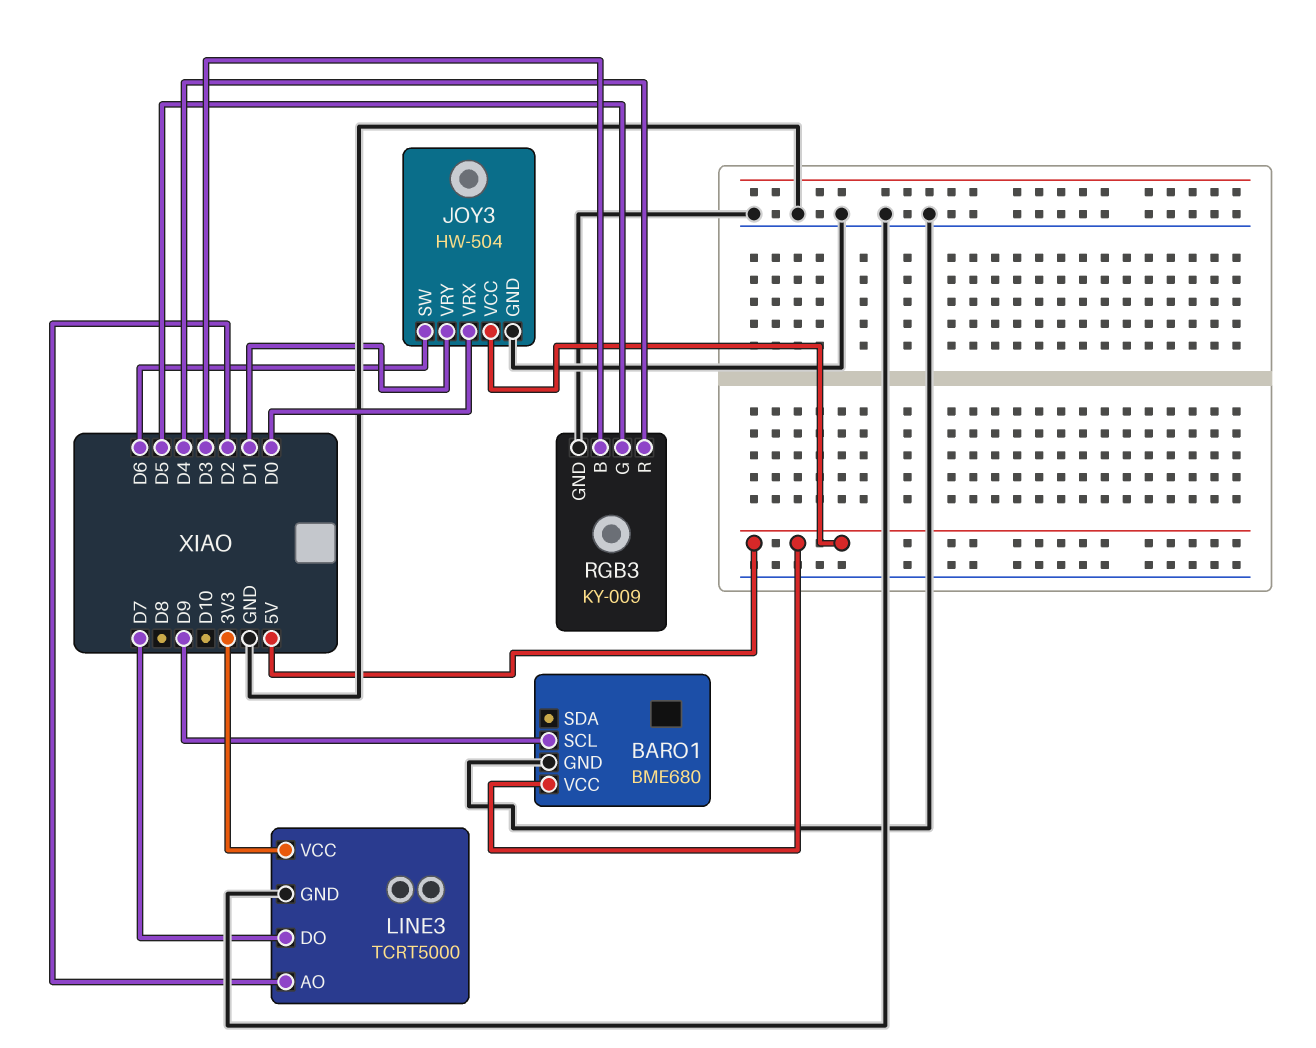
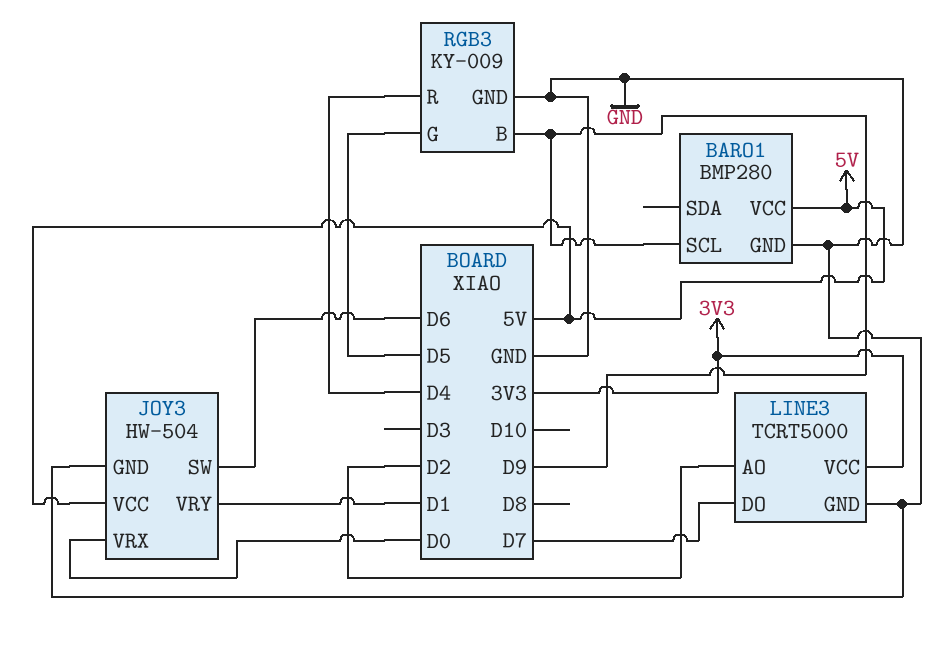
BARO1: BME680 -> BMP280
RGB3 pin B: D3 -> D9

